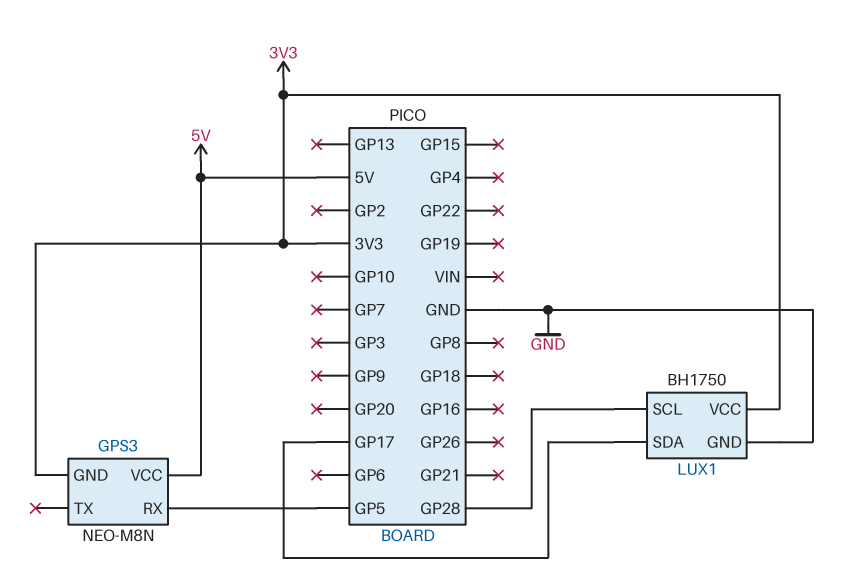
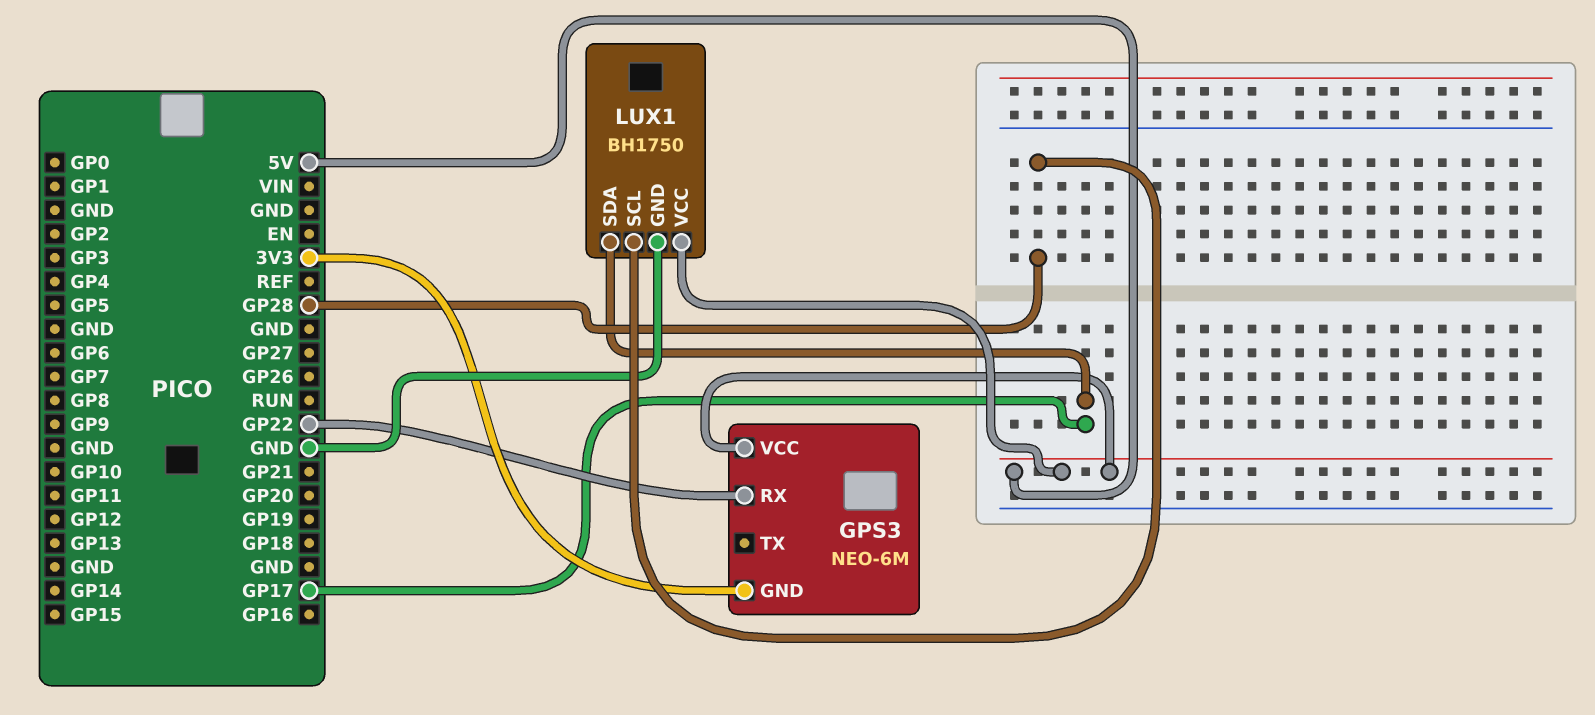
GPS3: NEO-M8N -> NEO-6M
GPS3 pin RX: GP5 -> GP22
LUX1 pin VCC: 3V3 -> 5V

